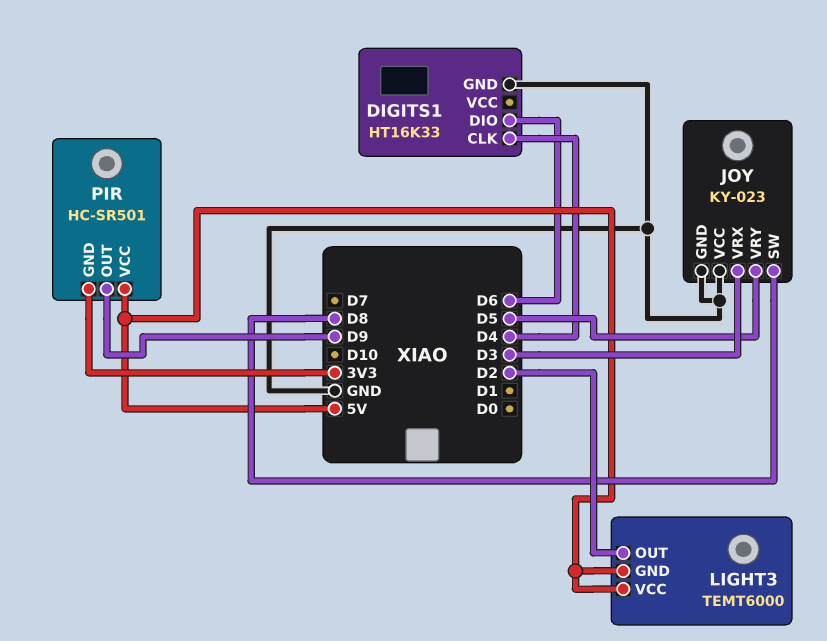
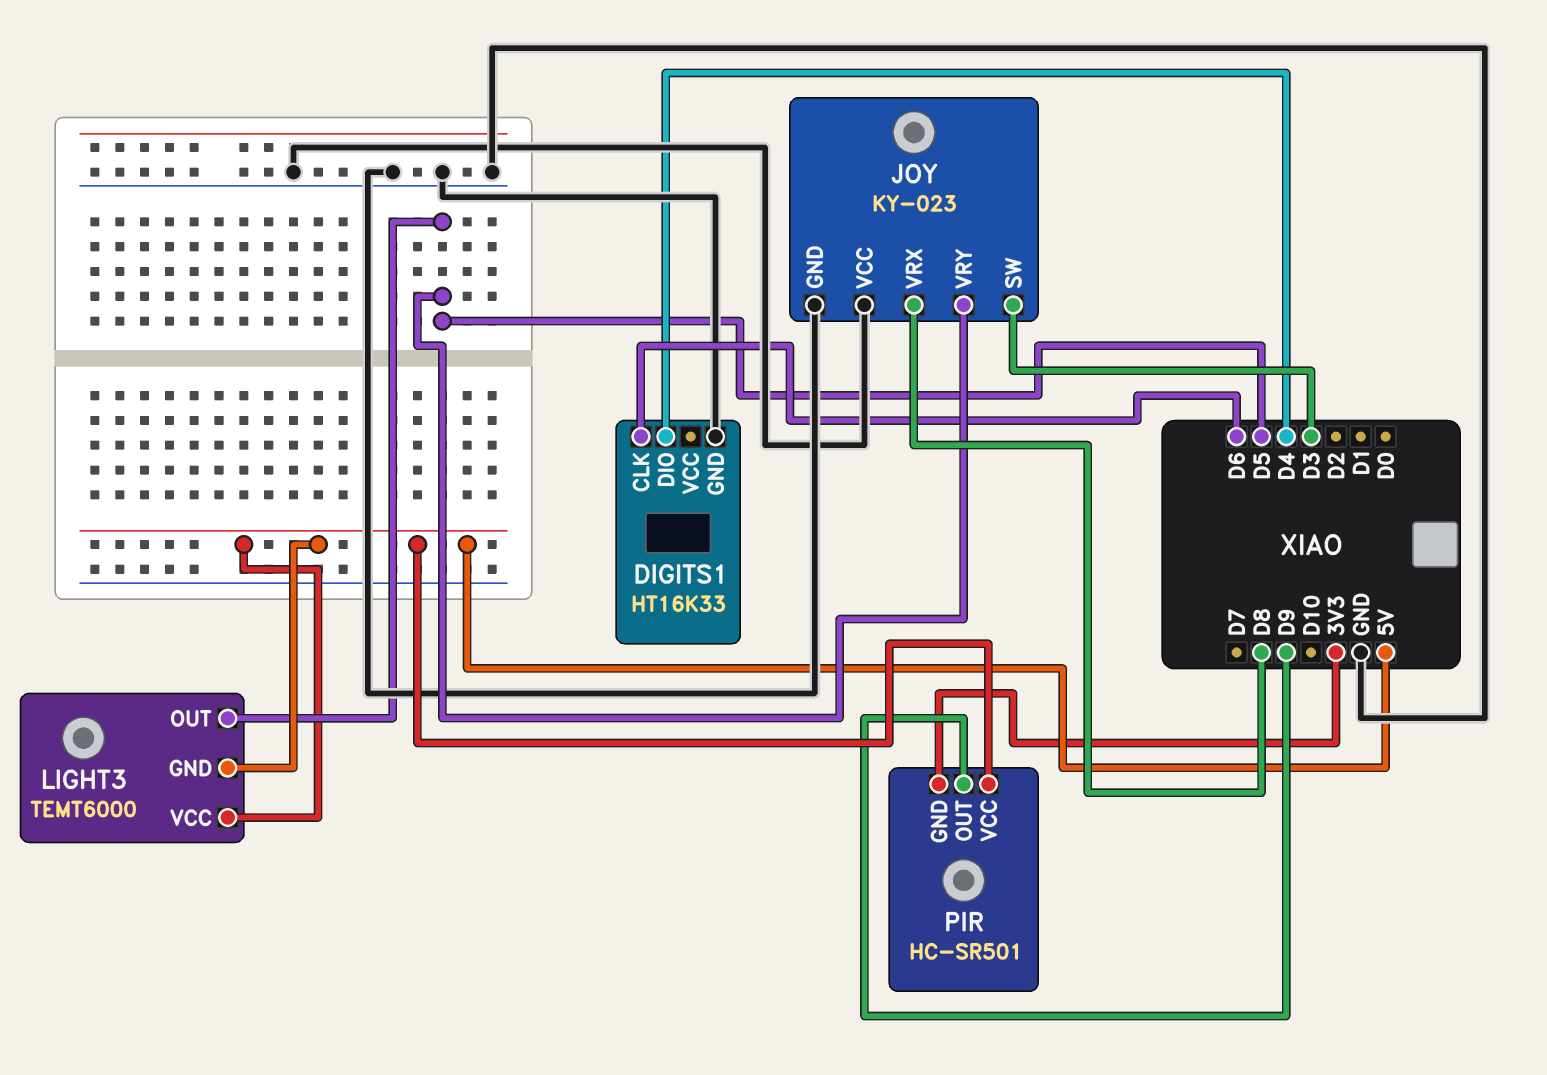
DIGITS1 pin CLK: D4 -> D6
DIGITS1 pin DIO: D6 -> D4
JOY pin SW: D8 -> D3
JOY pin VRX: D3 -> D8
LIGHT3 pin OUT: D2 -> D5

